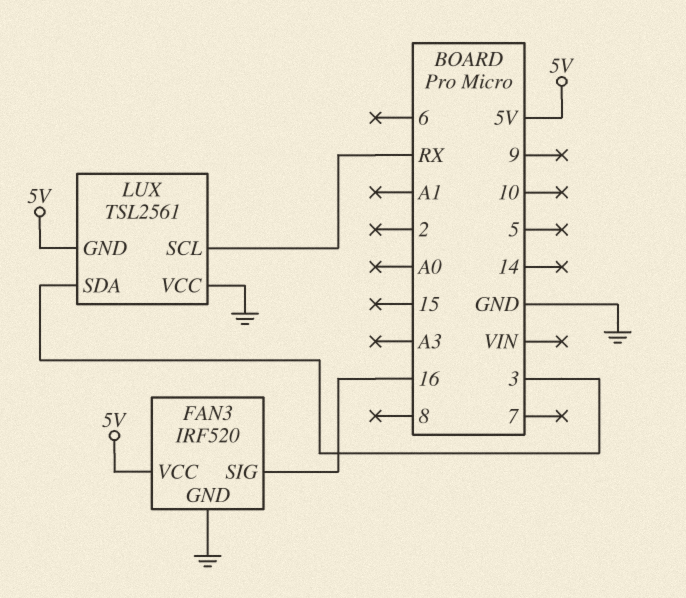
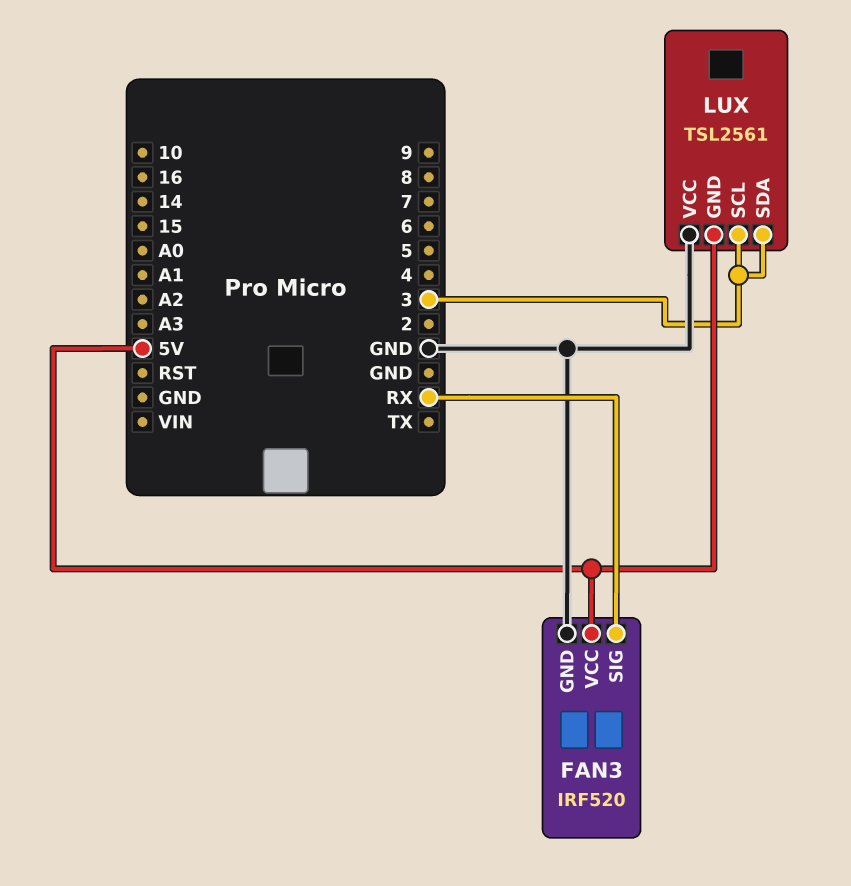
FAN3 pin SIG: 16 -> RX
LUX pin SCL: RX -> 3

